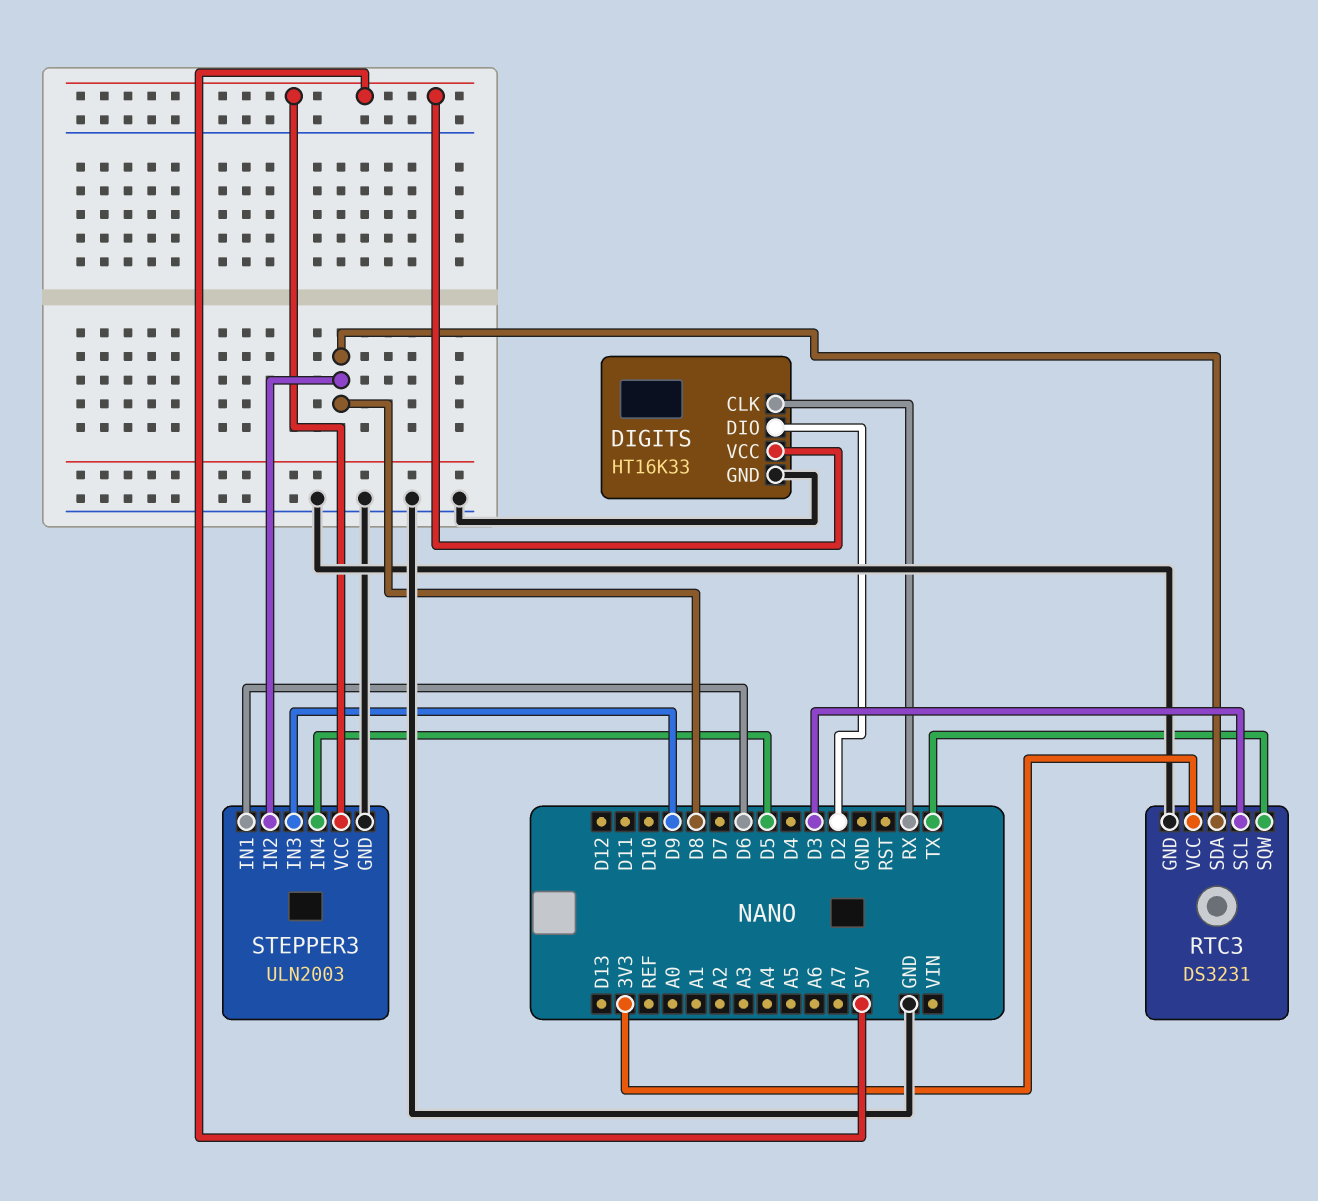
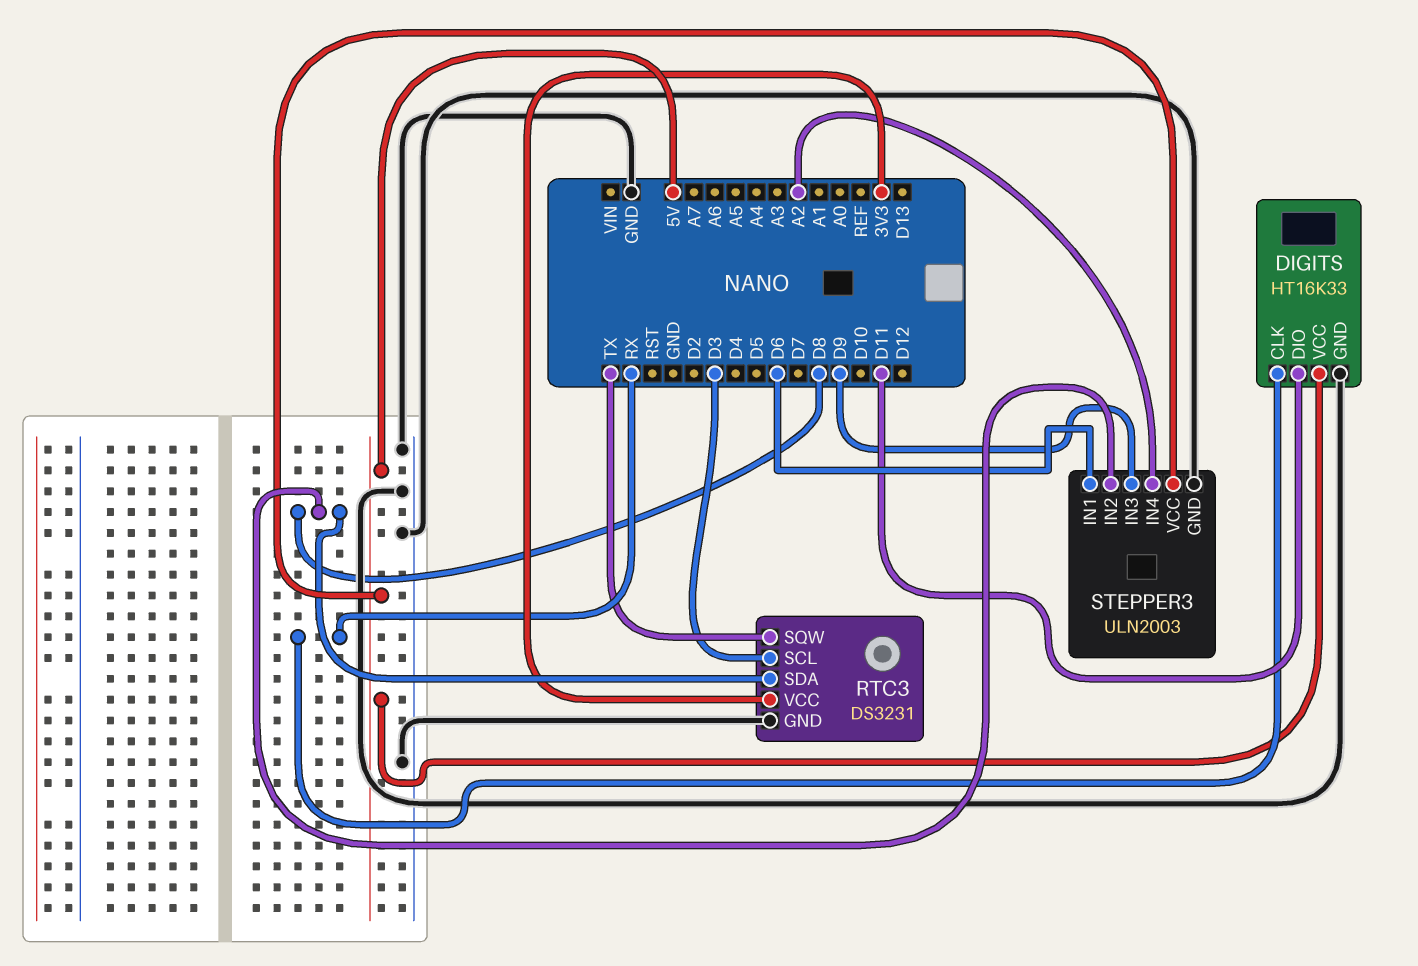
DIGITS pin DIO: D2 -> D11
STEPPER3 pin IN4: D5 -> A2

